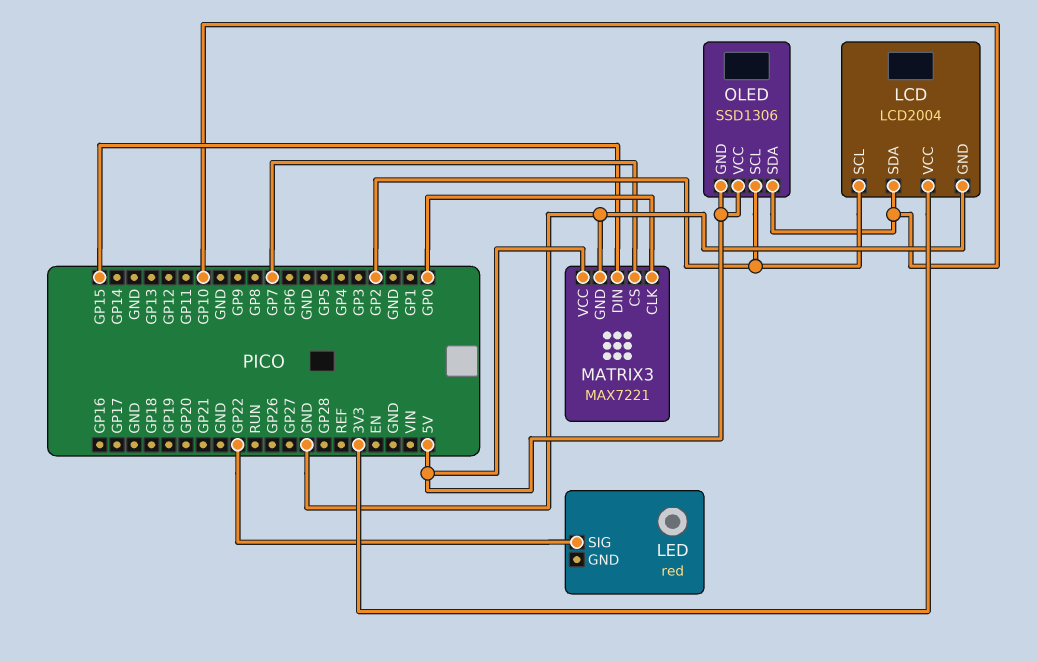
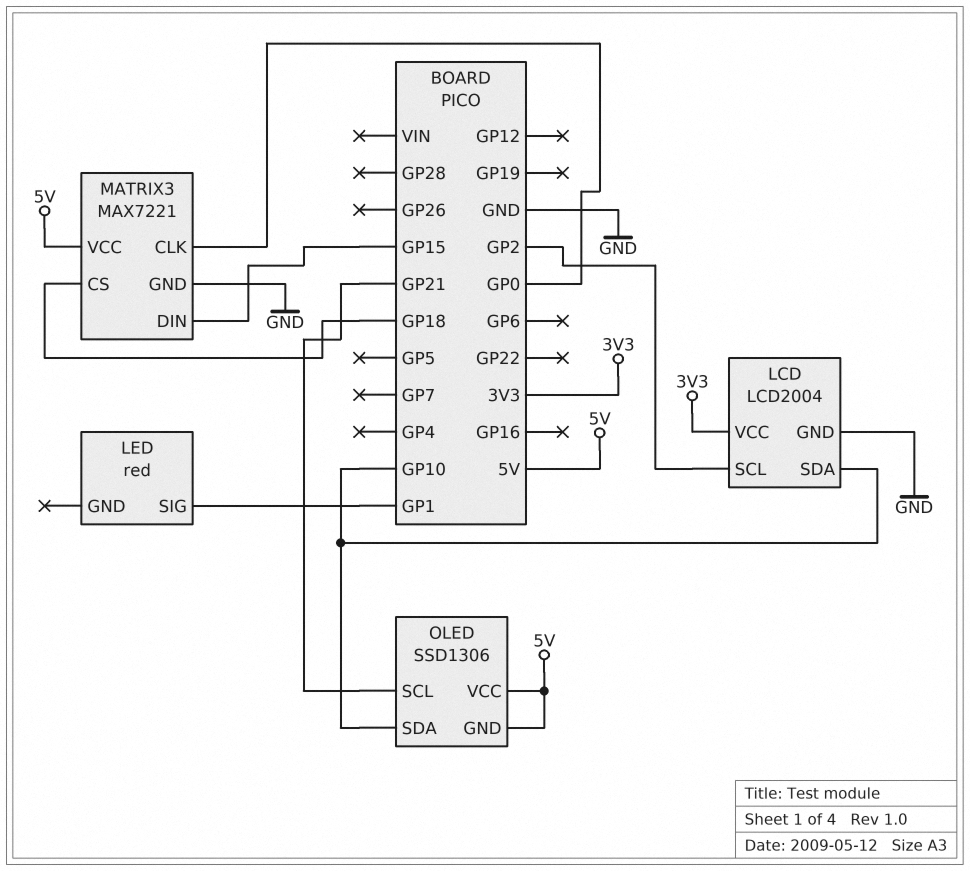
LED pin SIG: GP22 -> GP1
MATRIX3 pin CS: GP7 -> GP18
OLED pin SCL: GP2 -> GP21

